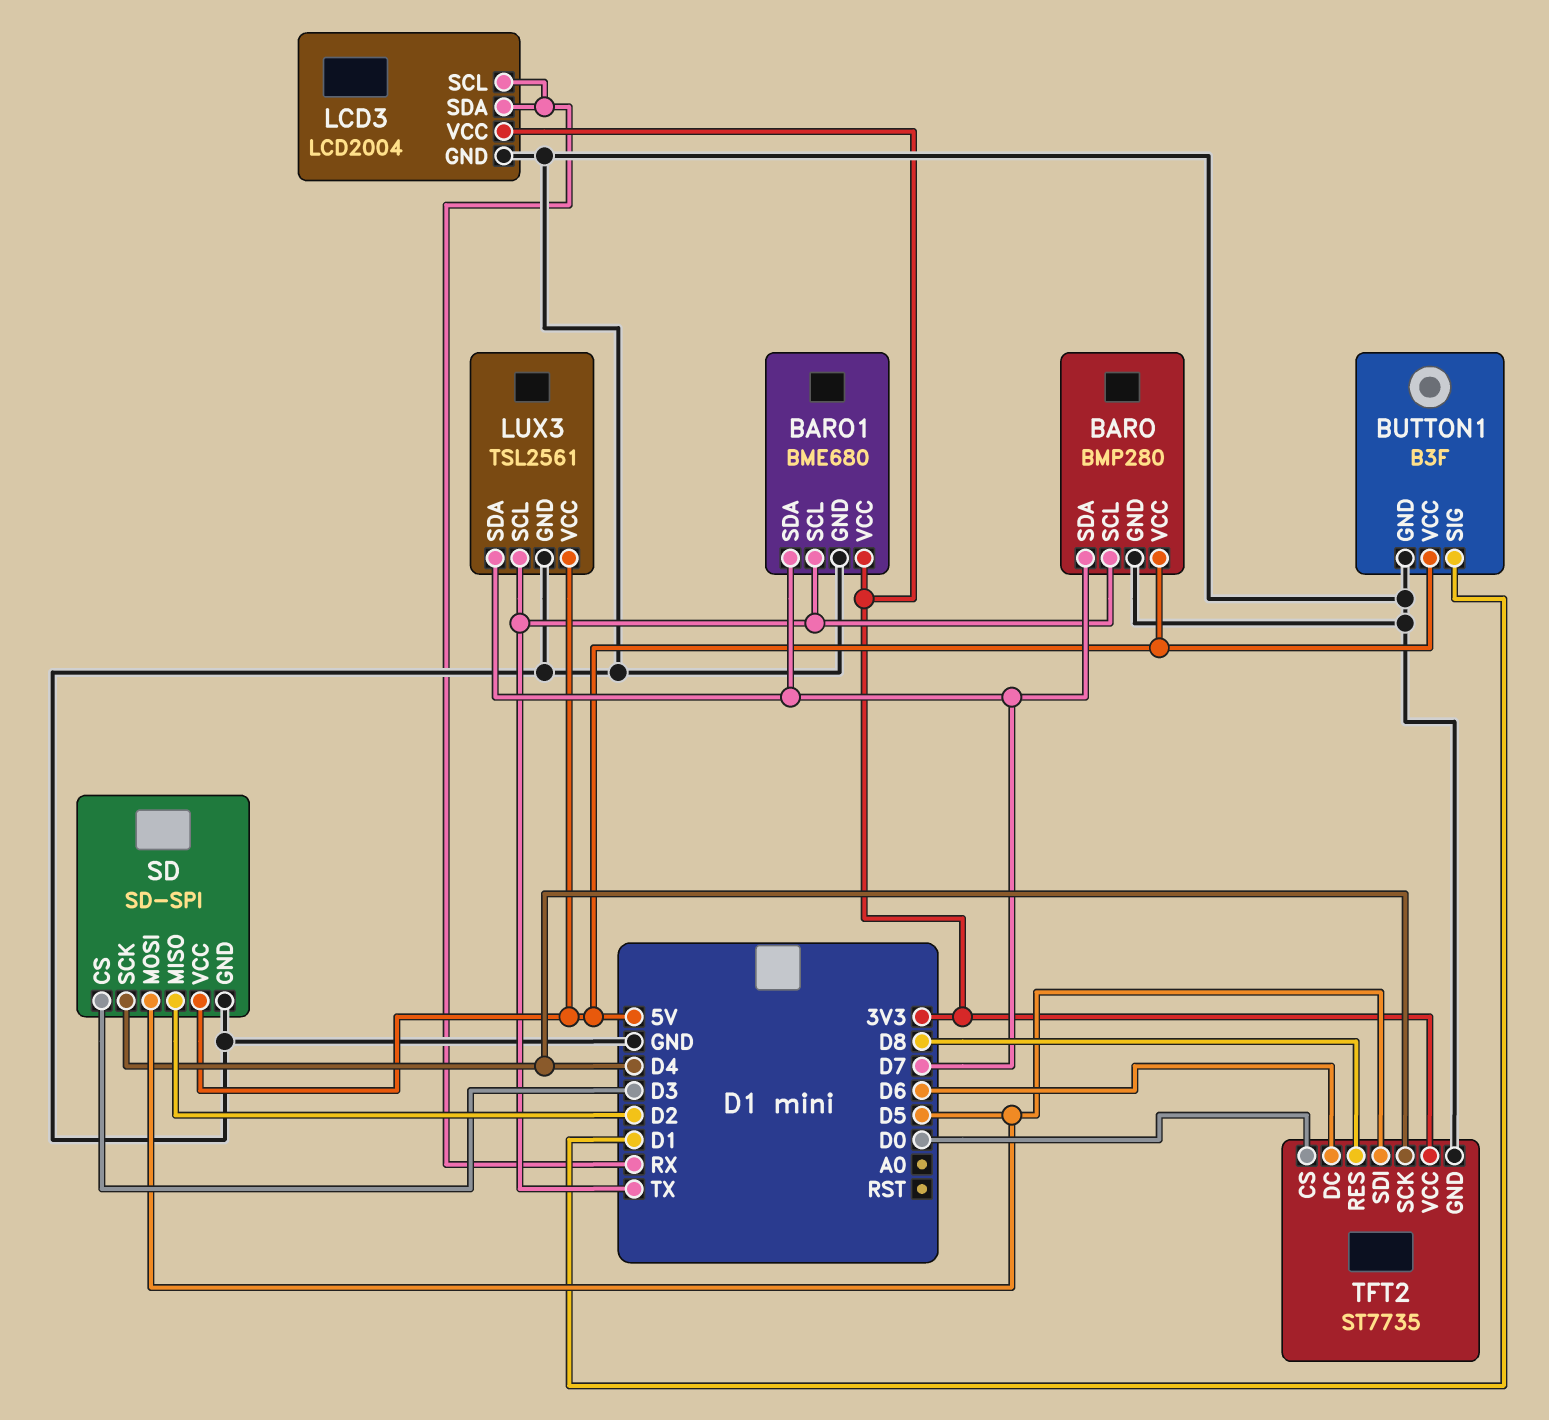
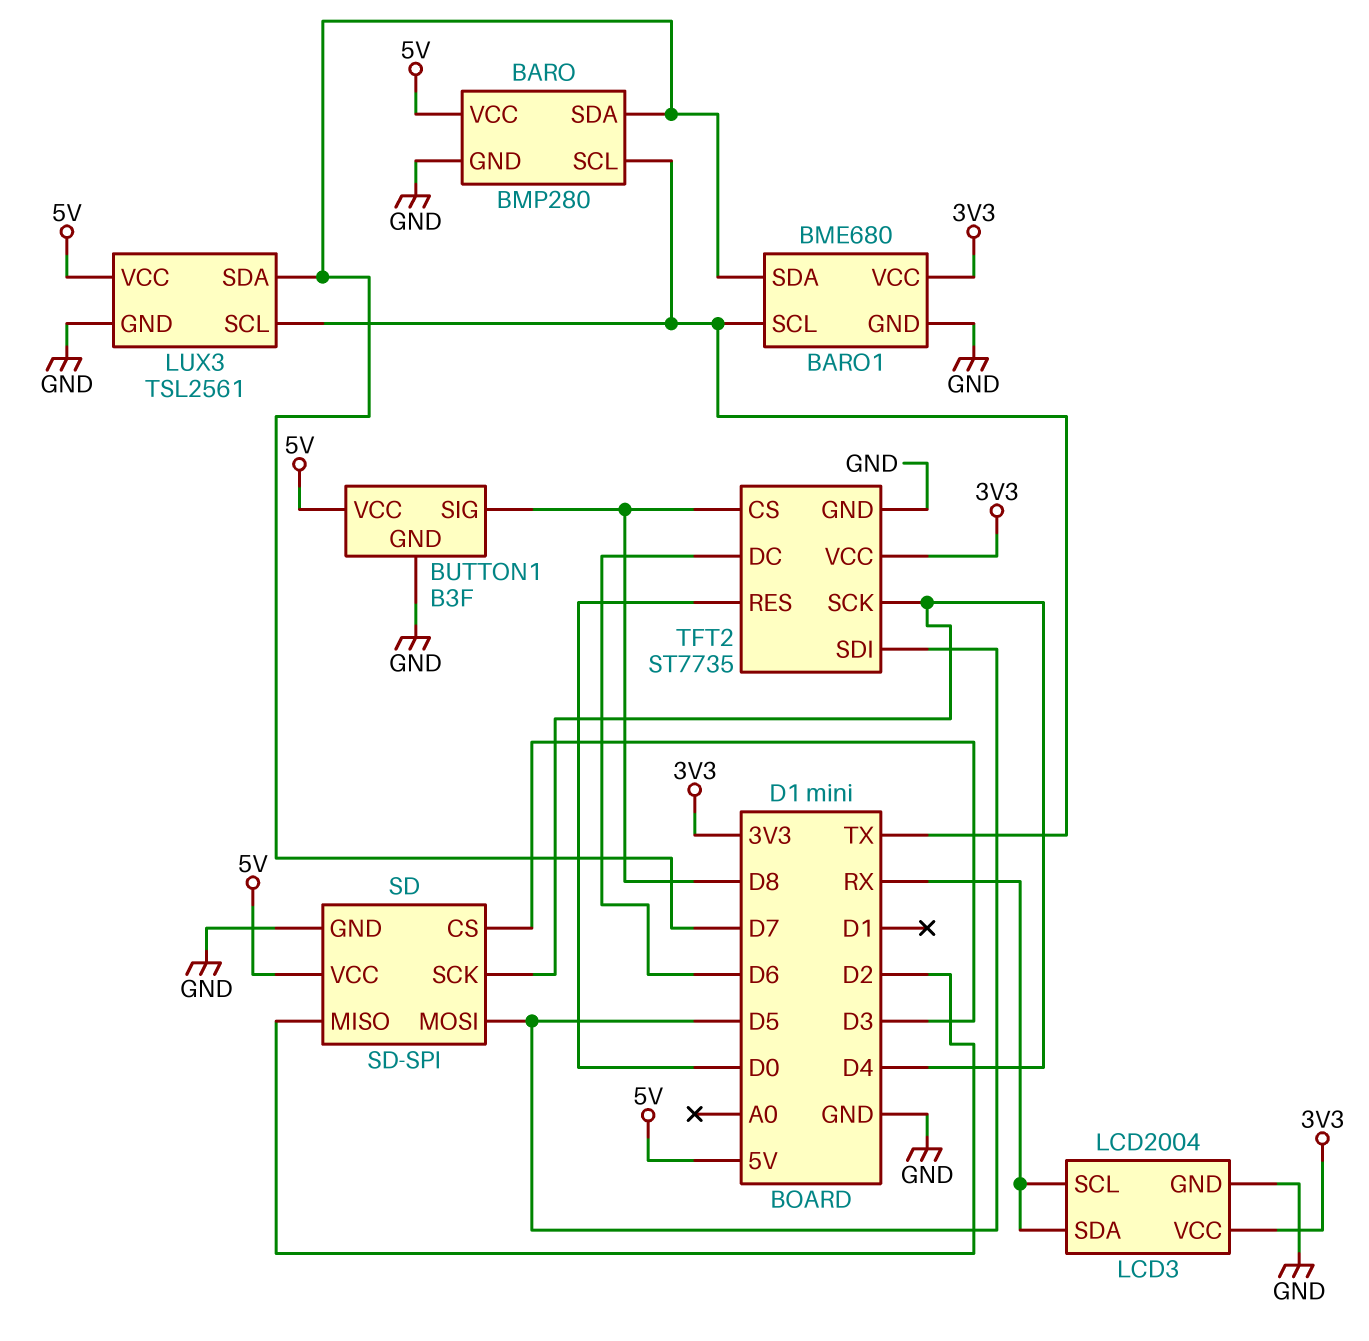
BUTTON1 pin SIG: D1 -> D8
TFT2 pin CS: D0 -> D8
TFT2 pin RES: D8 -> D0

